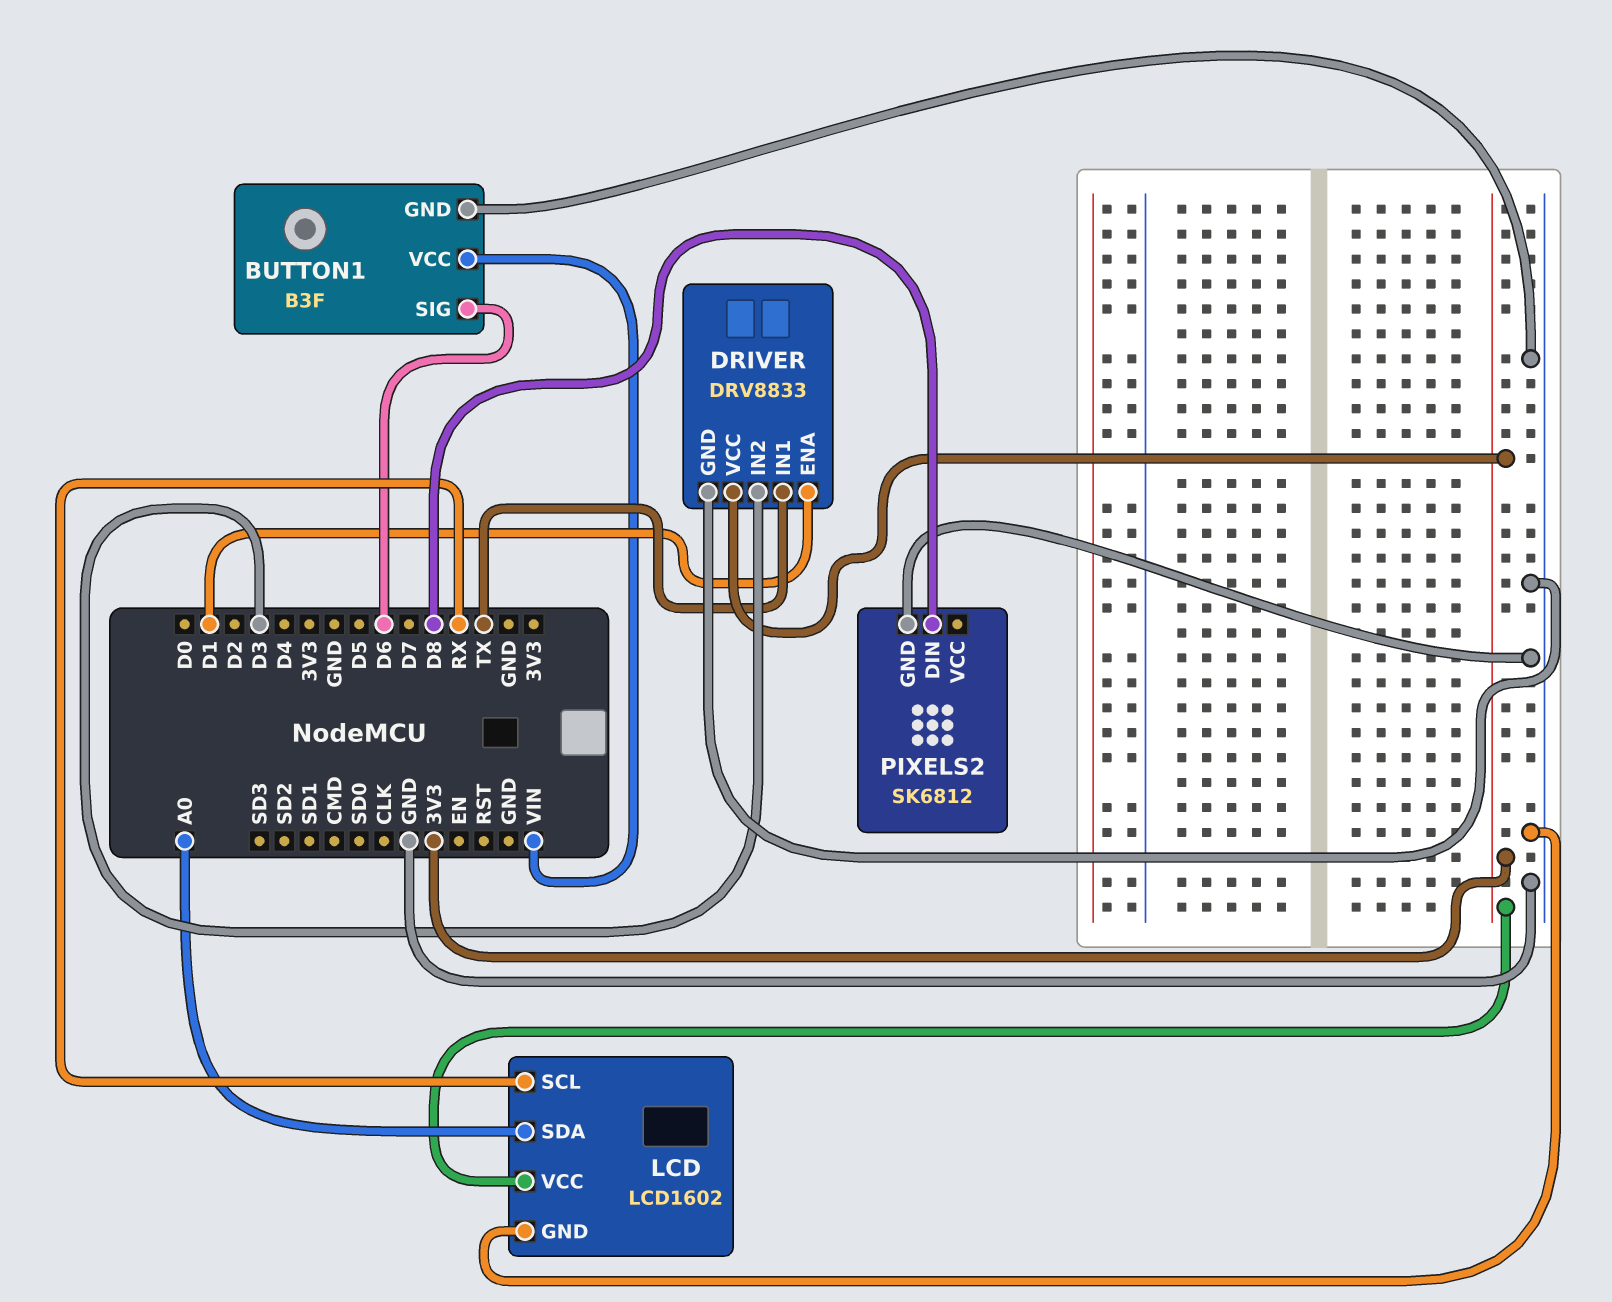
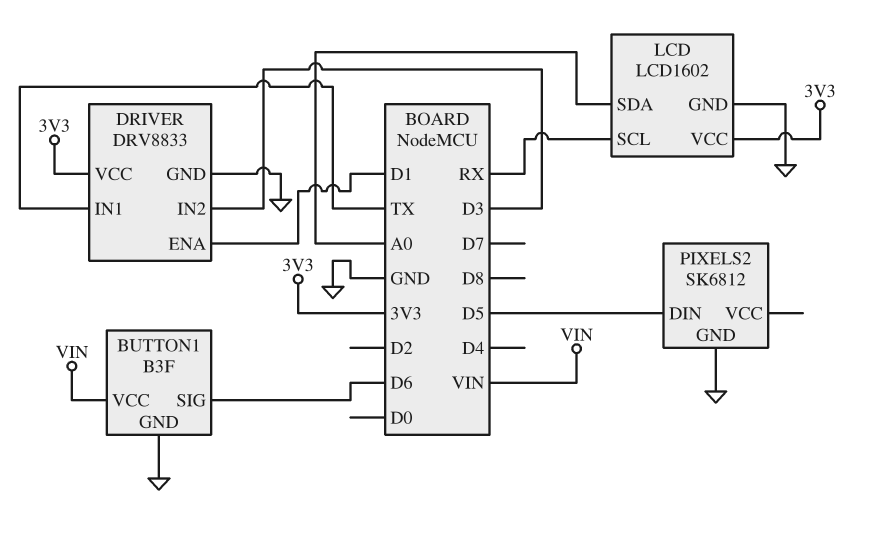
PIXELS2 pin DIN: D8 -> D5

